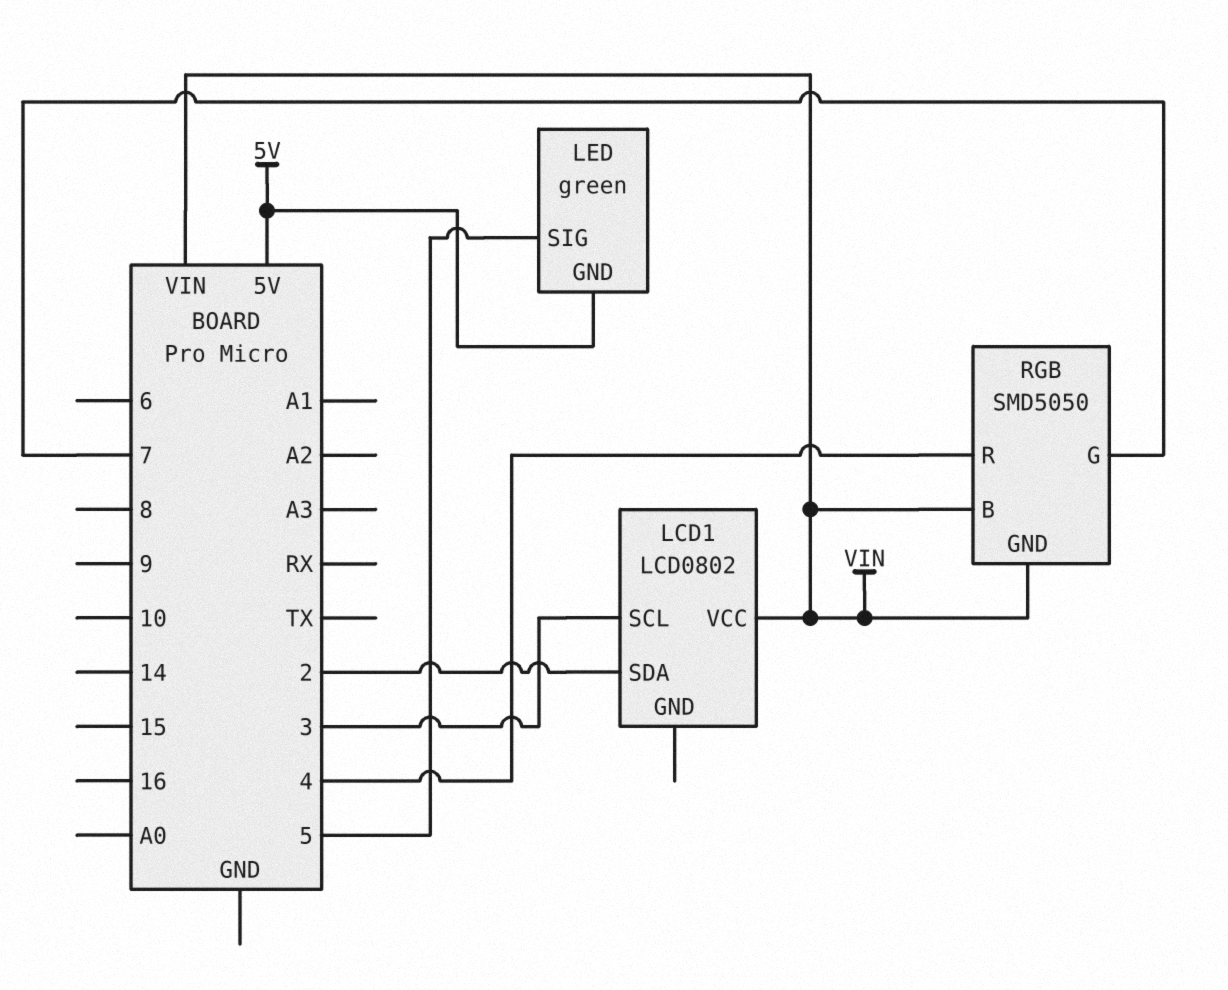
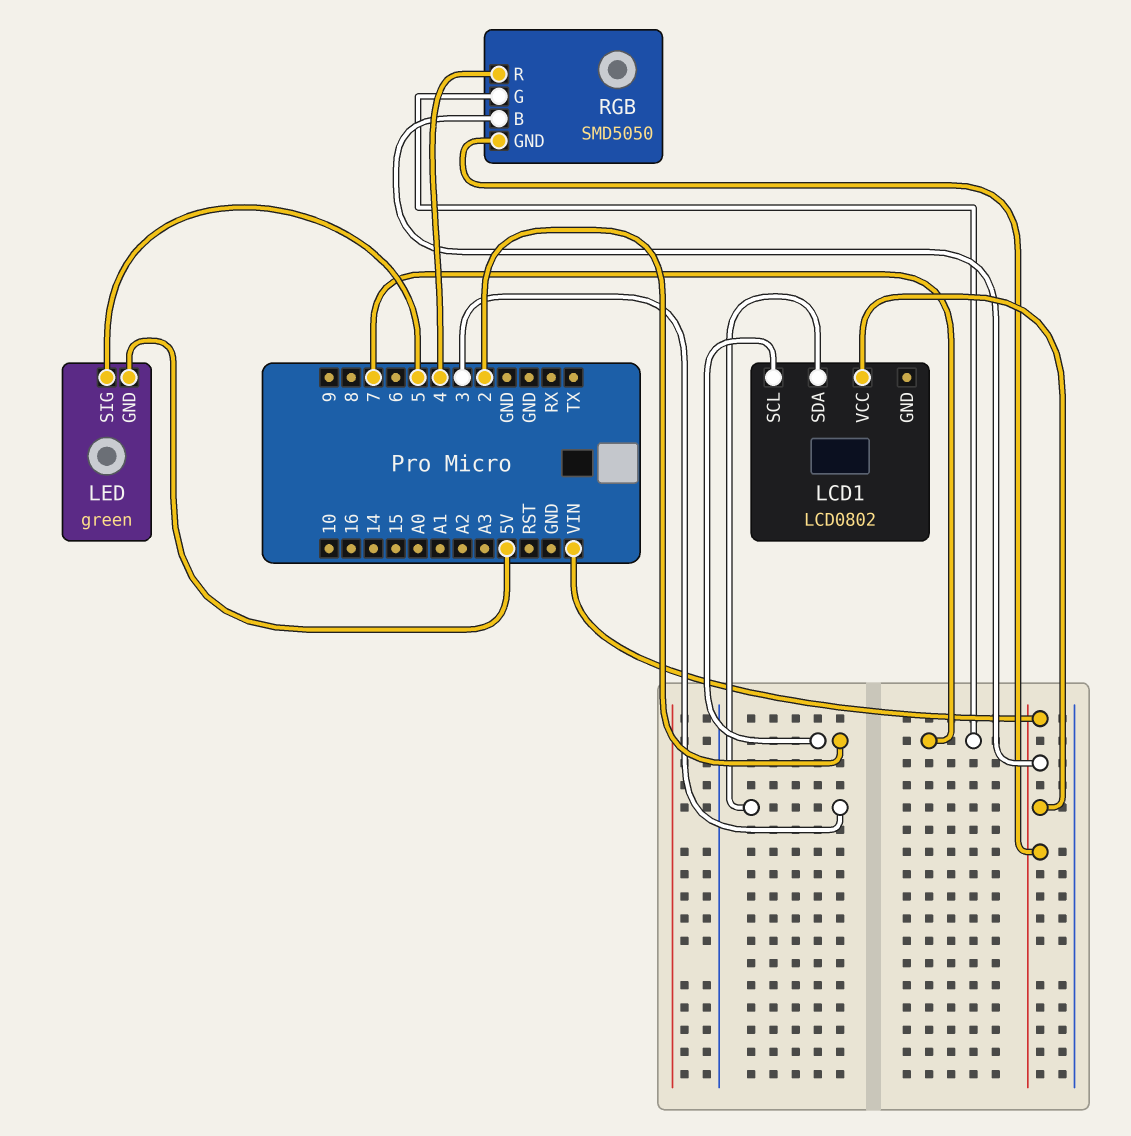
LCD1 pin SCL: 3 -> 2
LCD1 pin SDA: 2 -> 3

